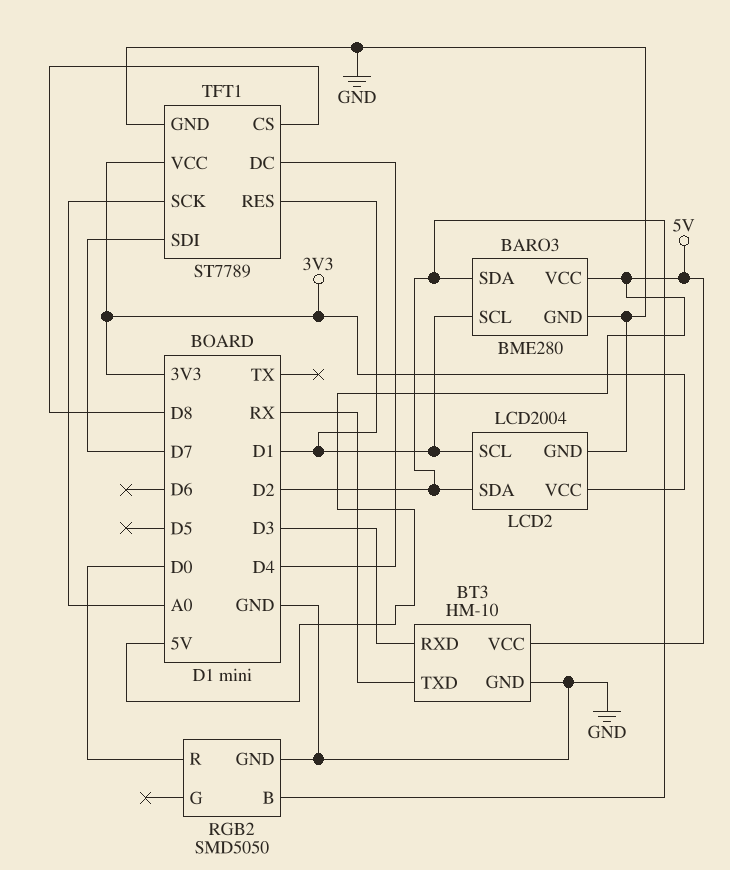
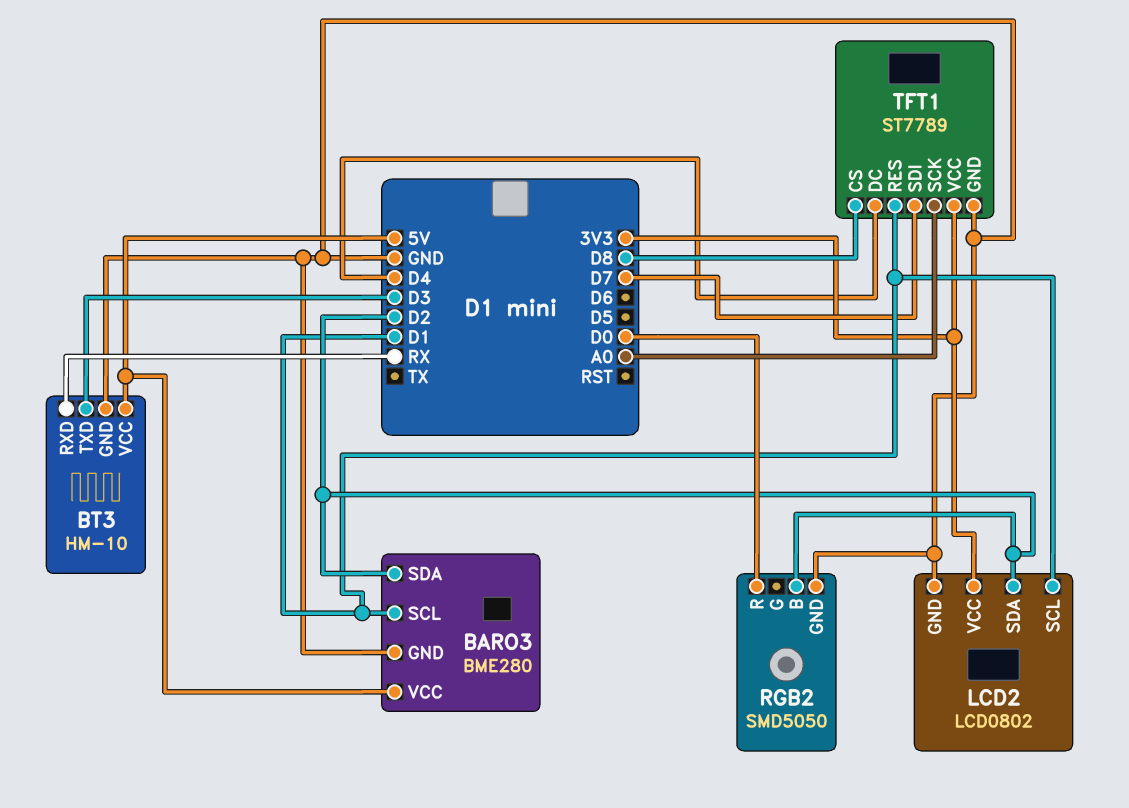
BT3 pin RXD: D3 -> RX
BT3 pin TXD: RX -> D3
LCD2: LCD2004 -> LCD0802

